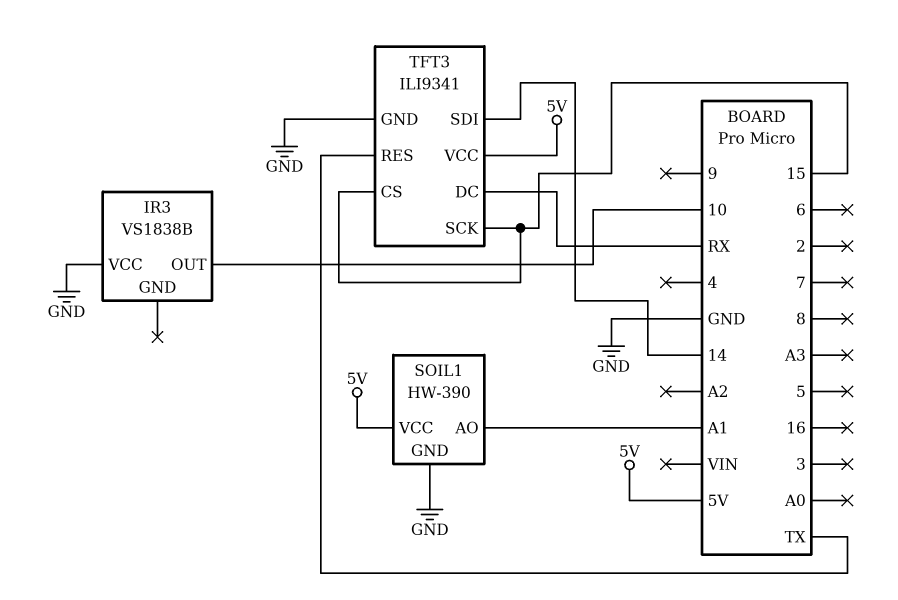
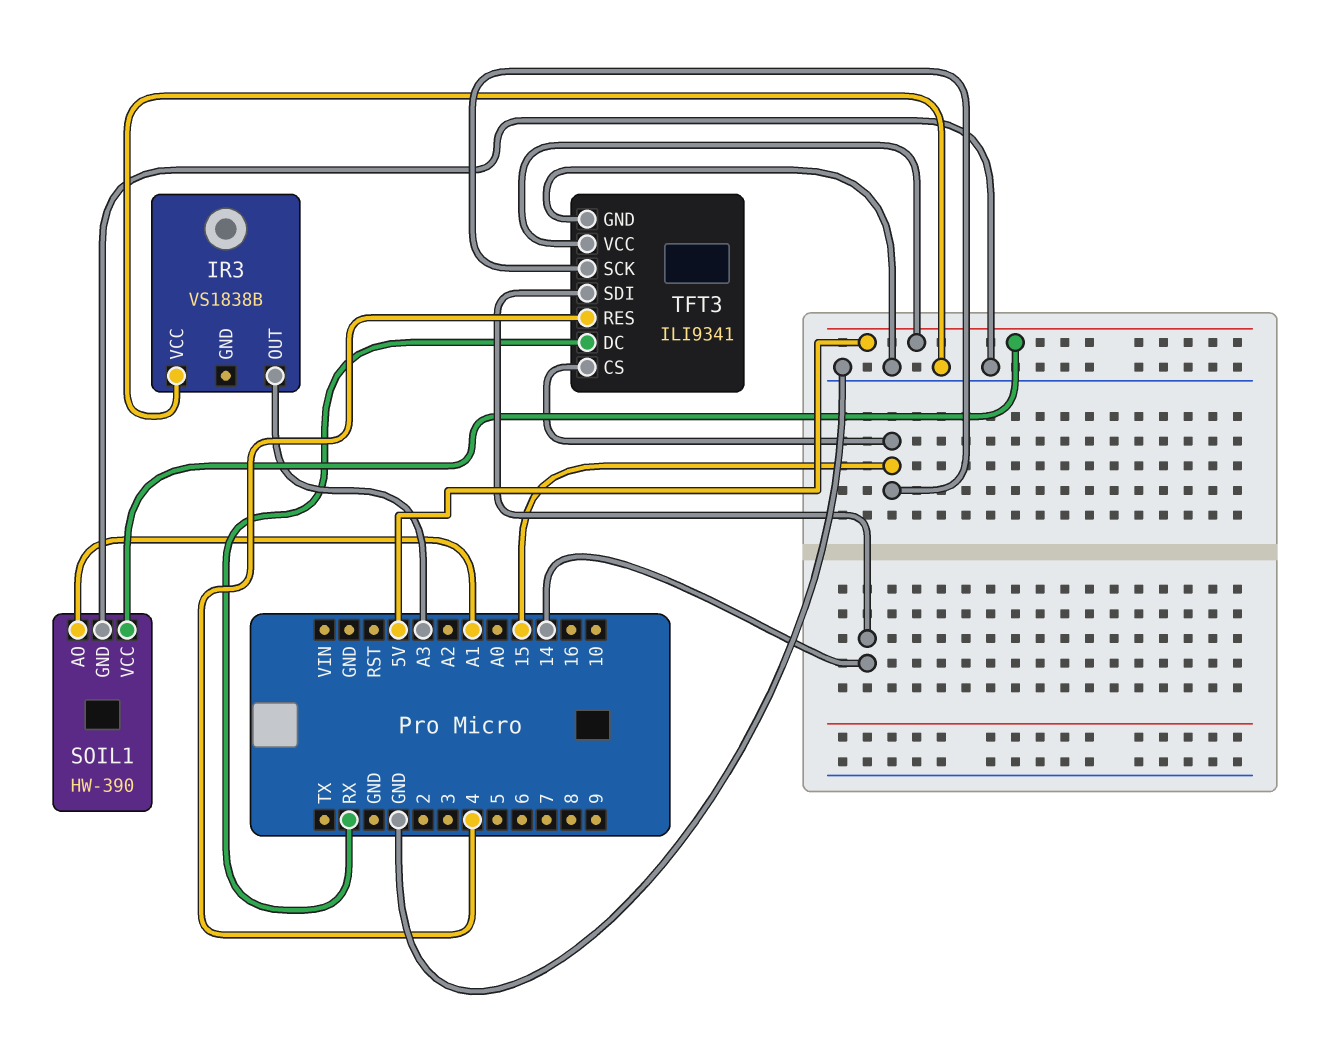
IR3 pin OUT: 10 -> A3
TFT3 pin RES: TX -> 4

